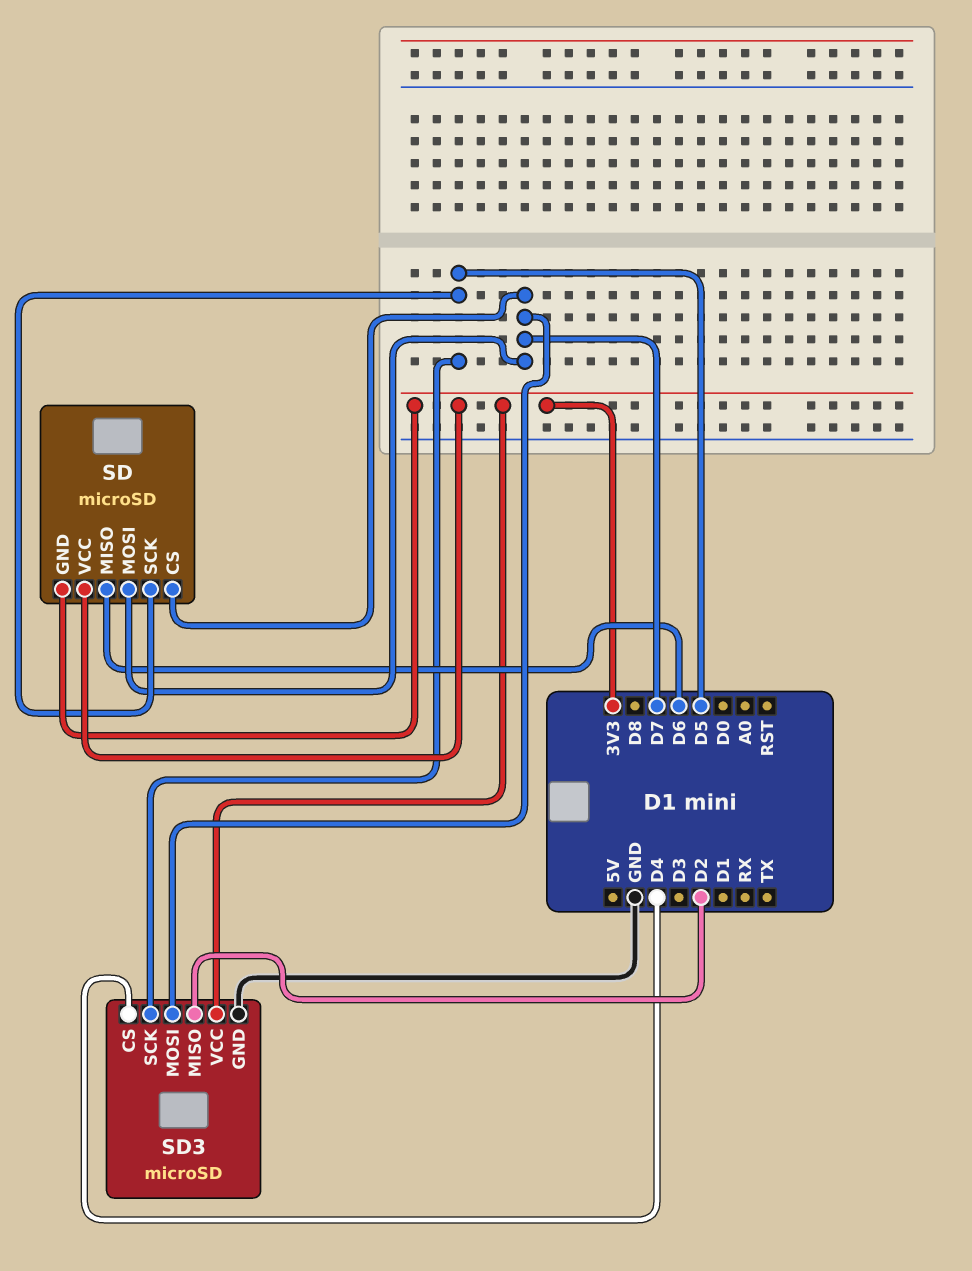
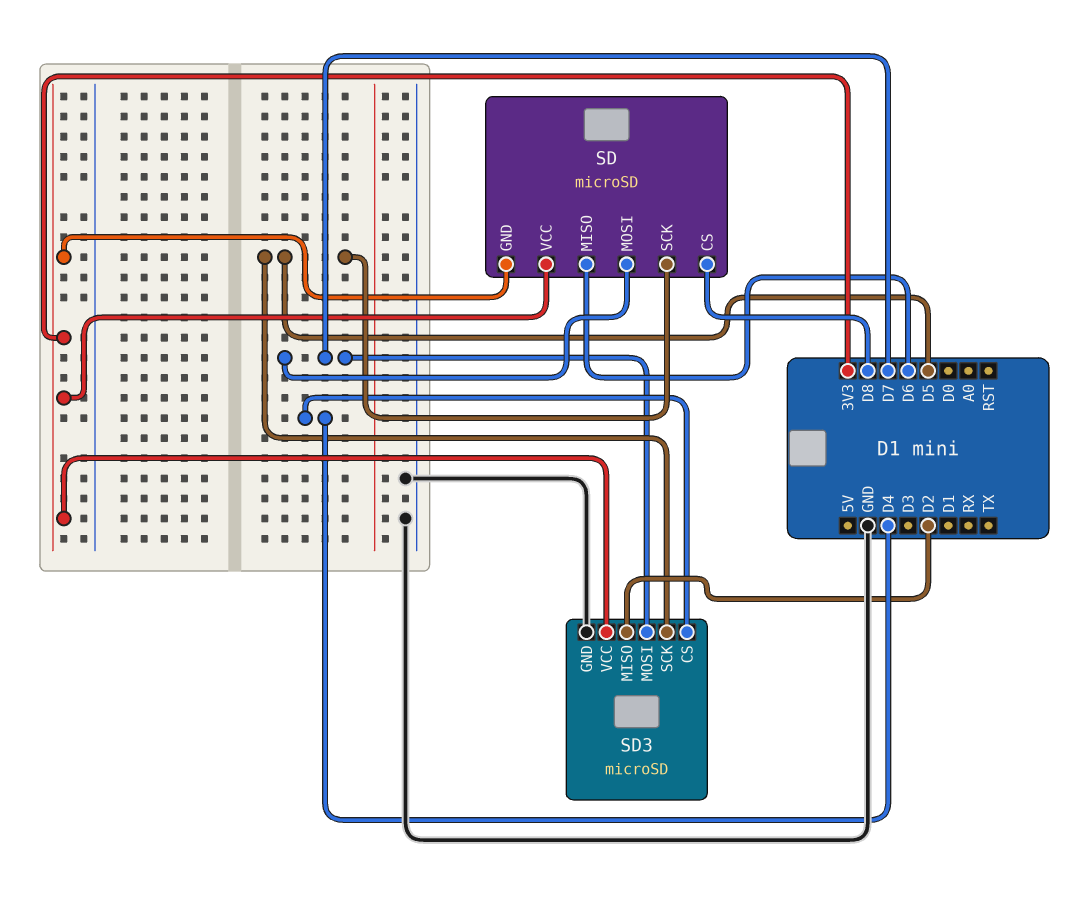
SD pin CS: D7 -> D8

